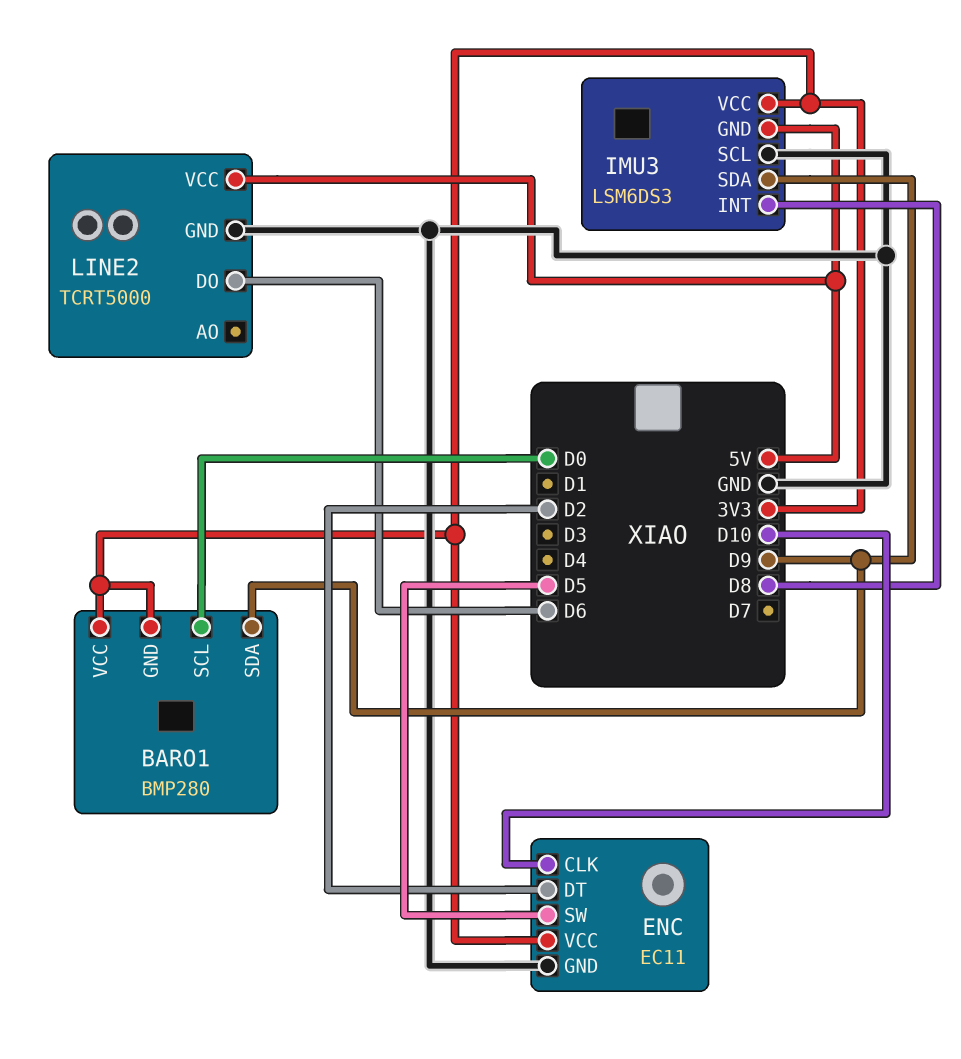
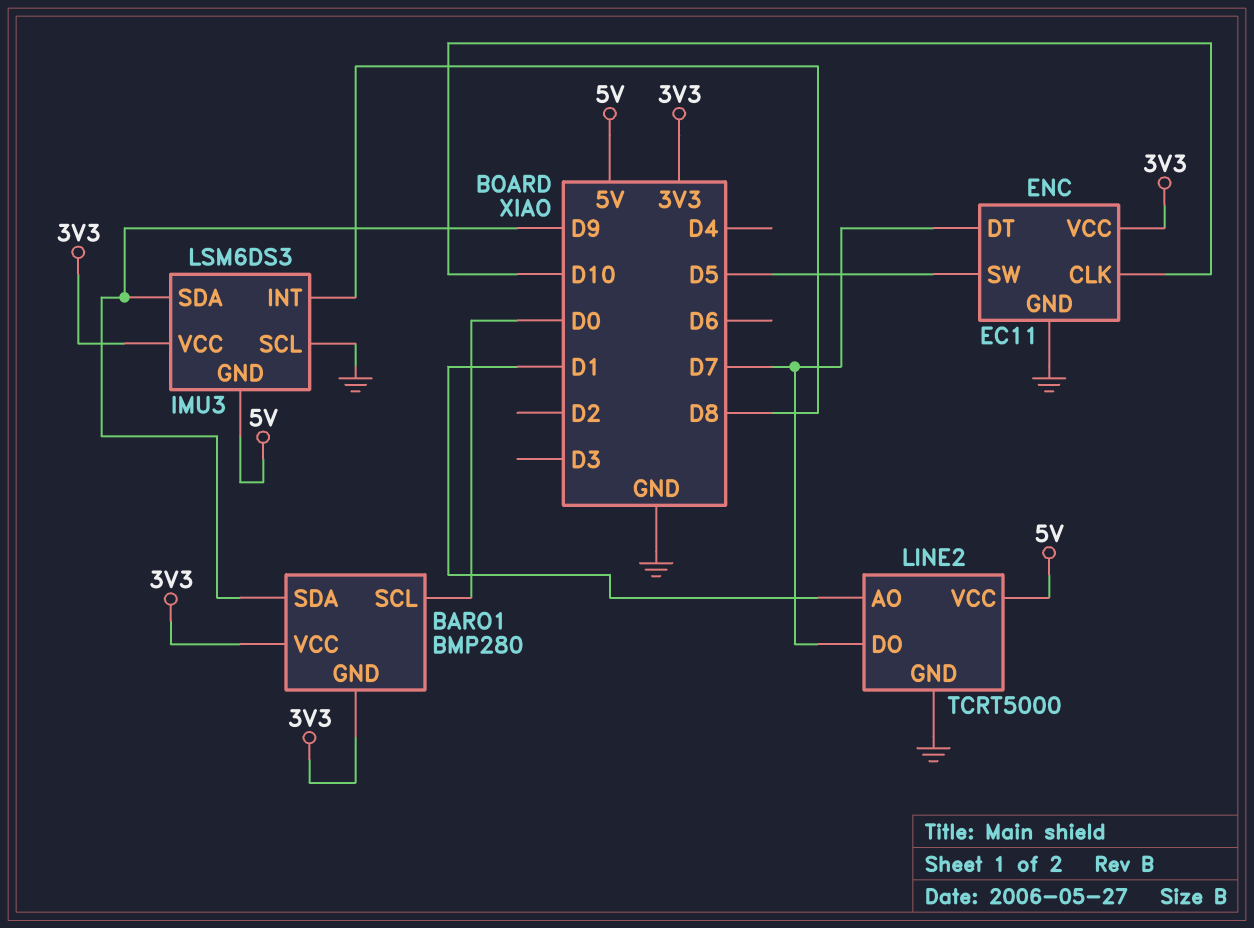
ENC pin DT: D2 -> D7
LINE2 pin AO: none -> D1
LINE2 pin DO: D6 -> D7

